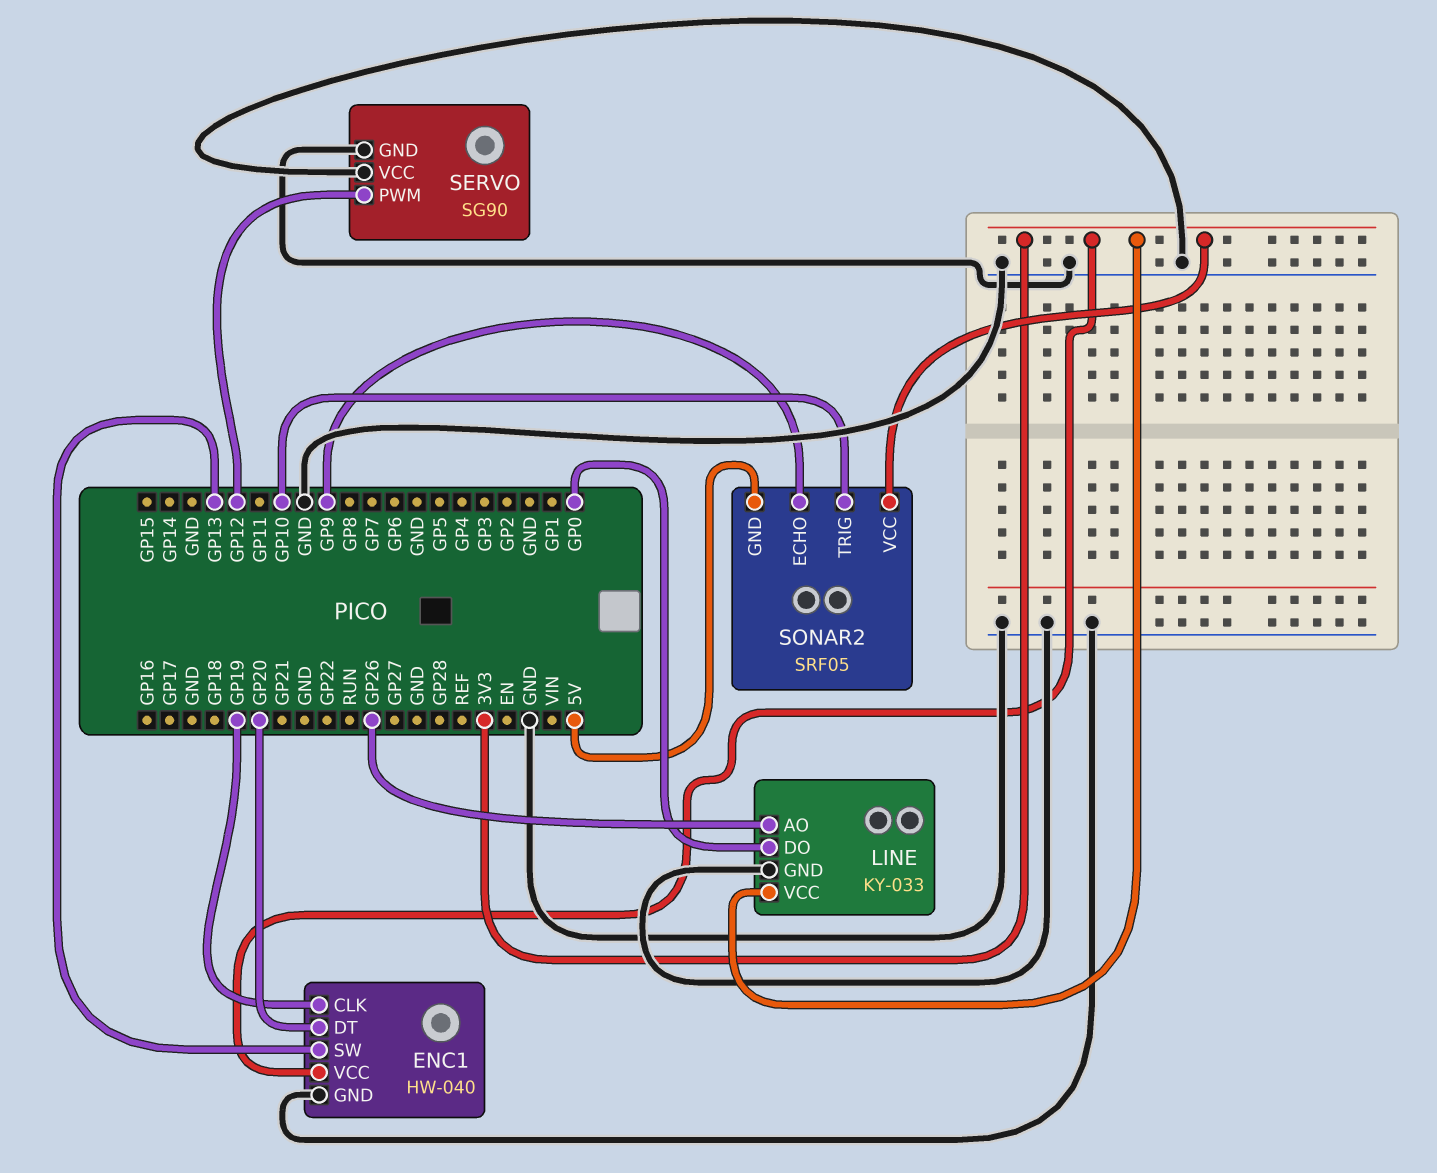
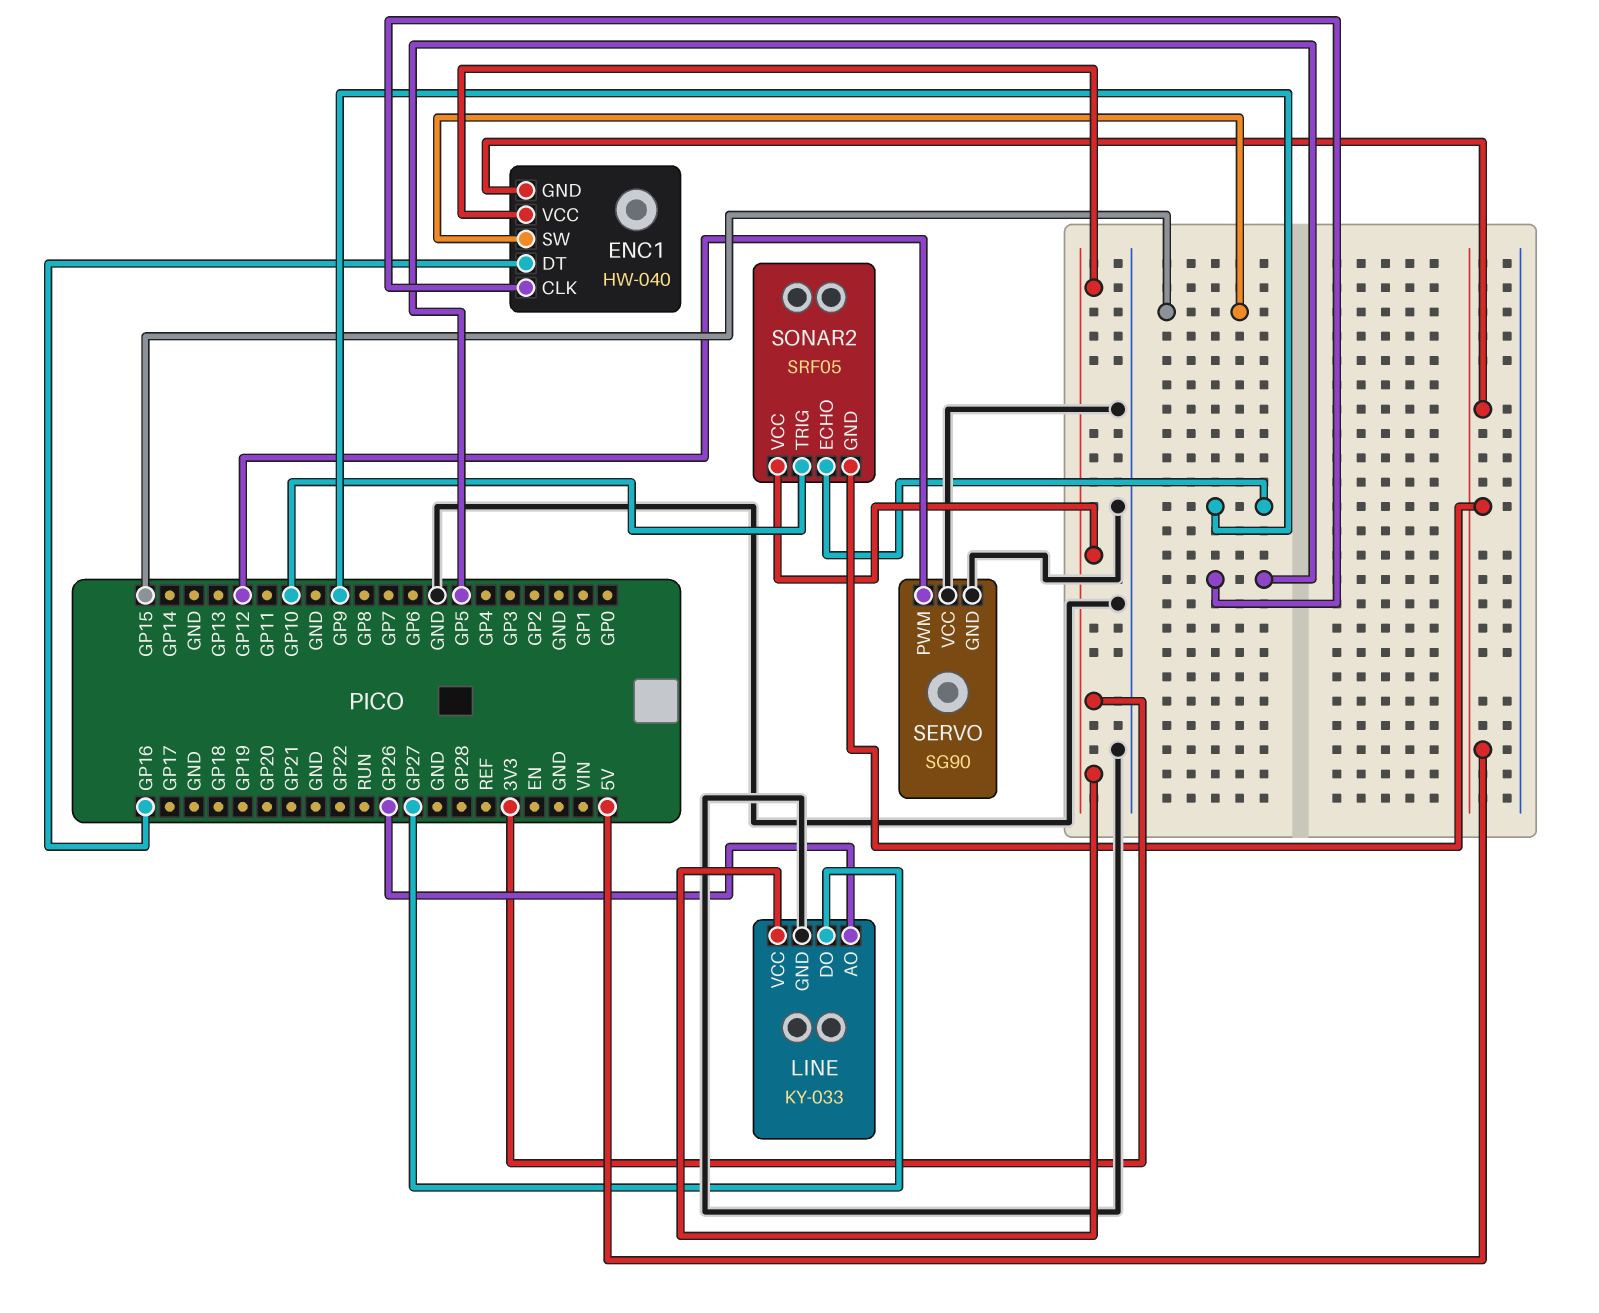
ENC1 pin CLK: GP19 -> GP5
ENC1 pin DT: GP20 -> GP16
ENC1 pin GND: GND -> 5V
ENC1 pin SW: GP13 -> GP15
LINE pin DO: GP0 -> GP27

